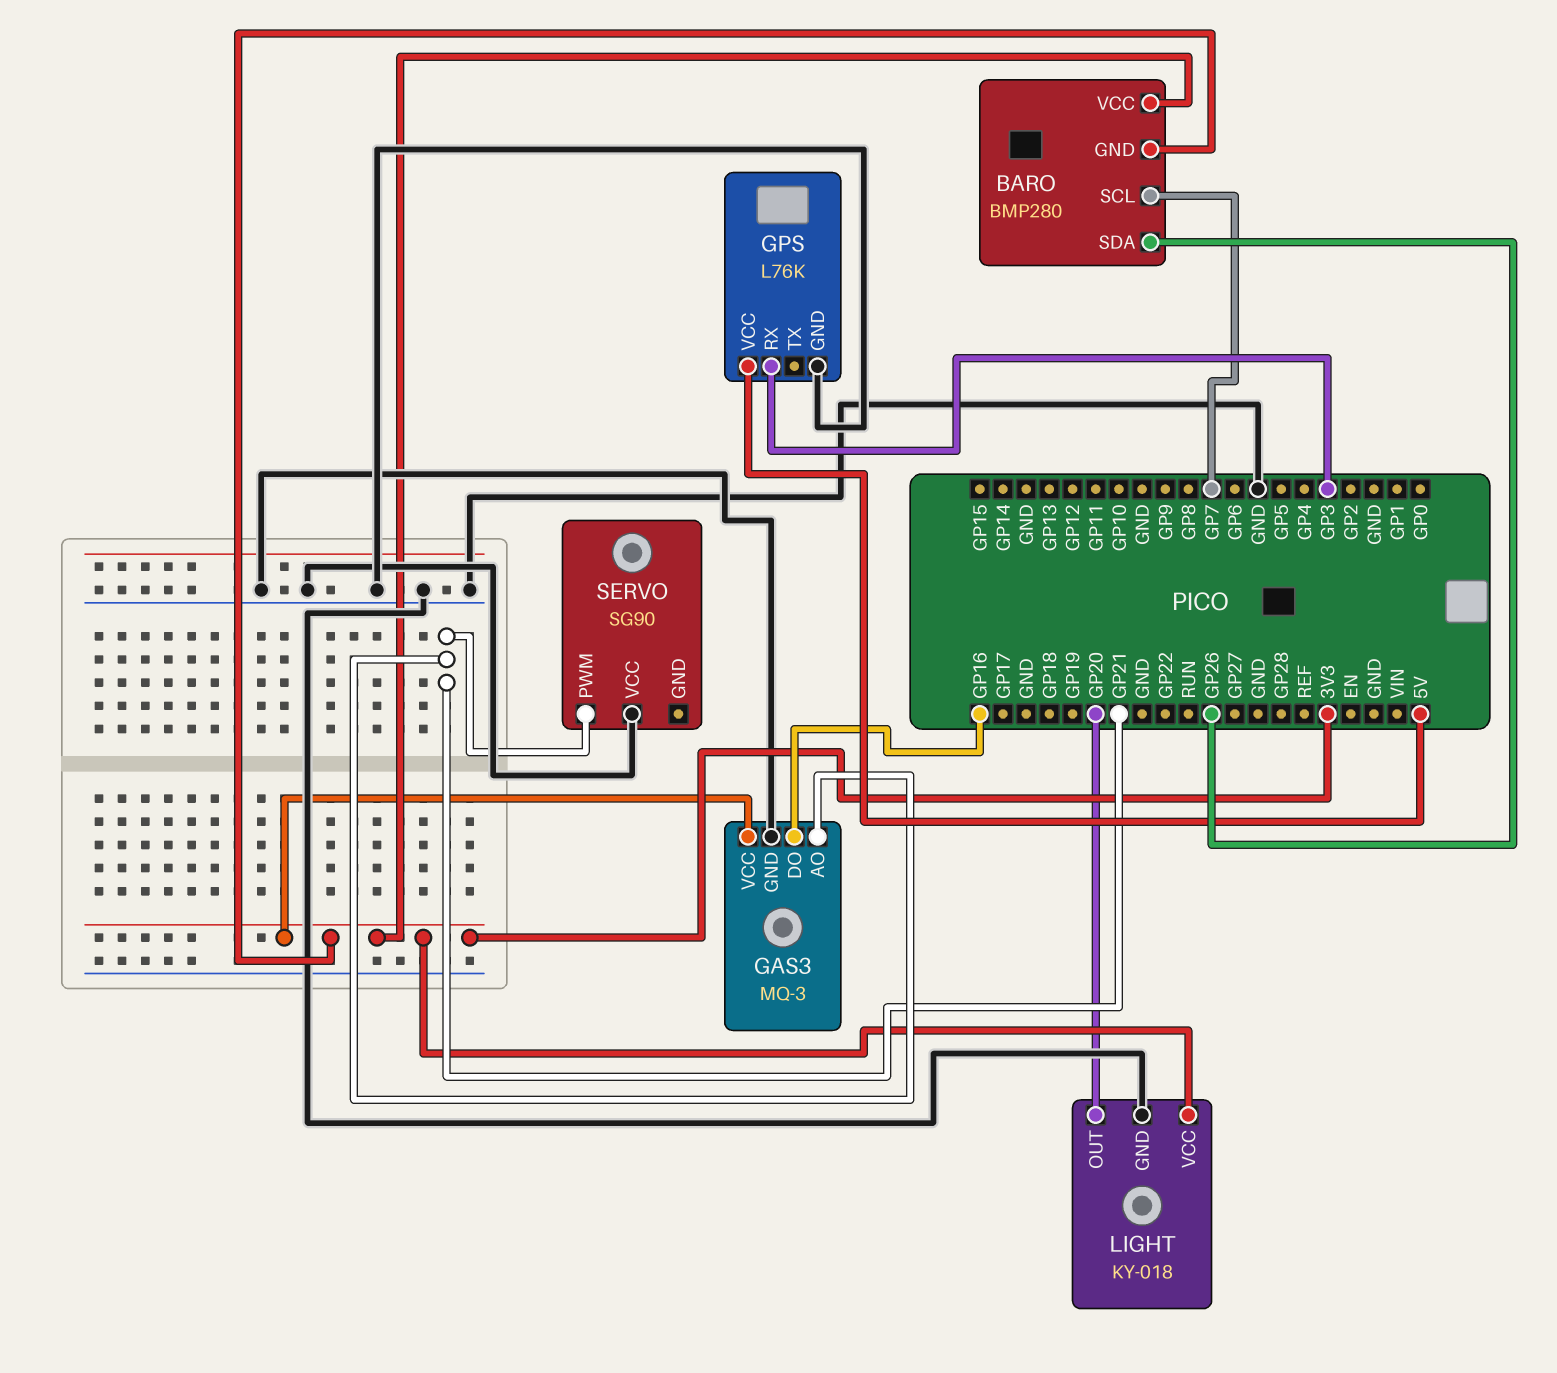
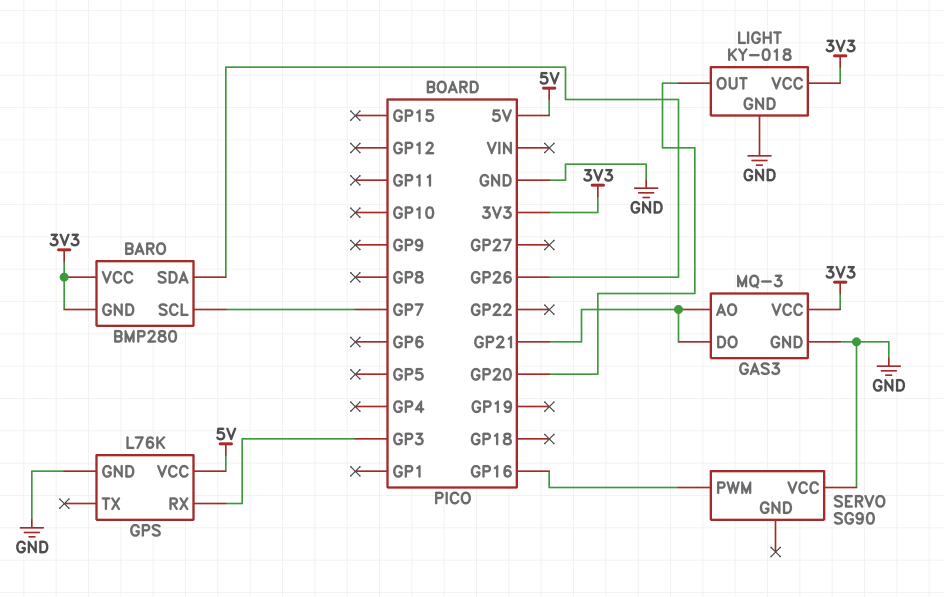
GAS3 pin DO: GP16 -> GP21
SERVO pin PWM: GP21 -> GP16

